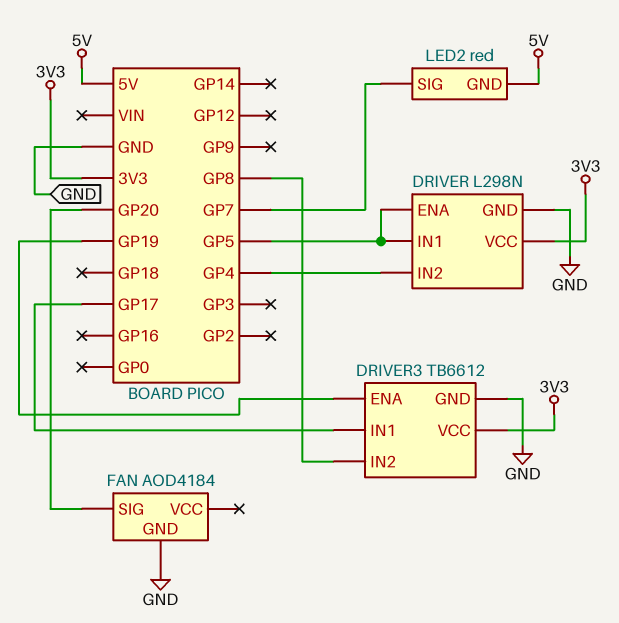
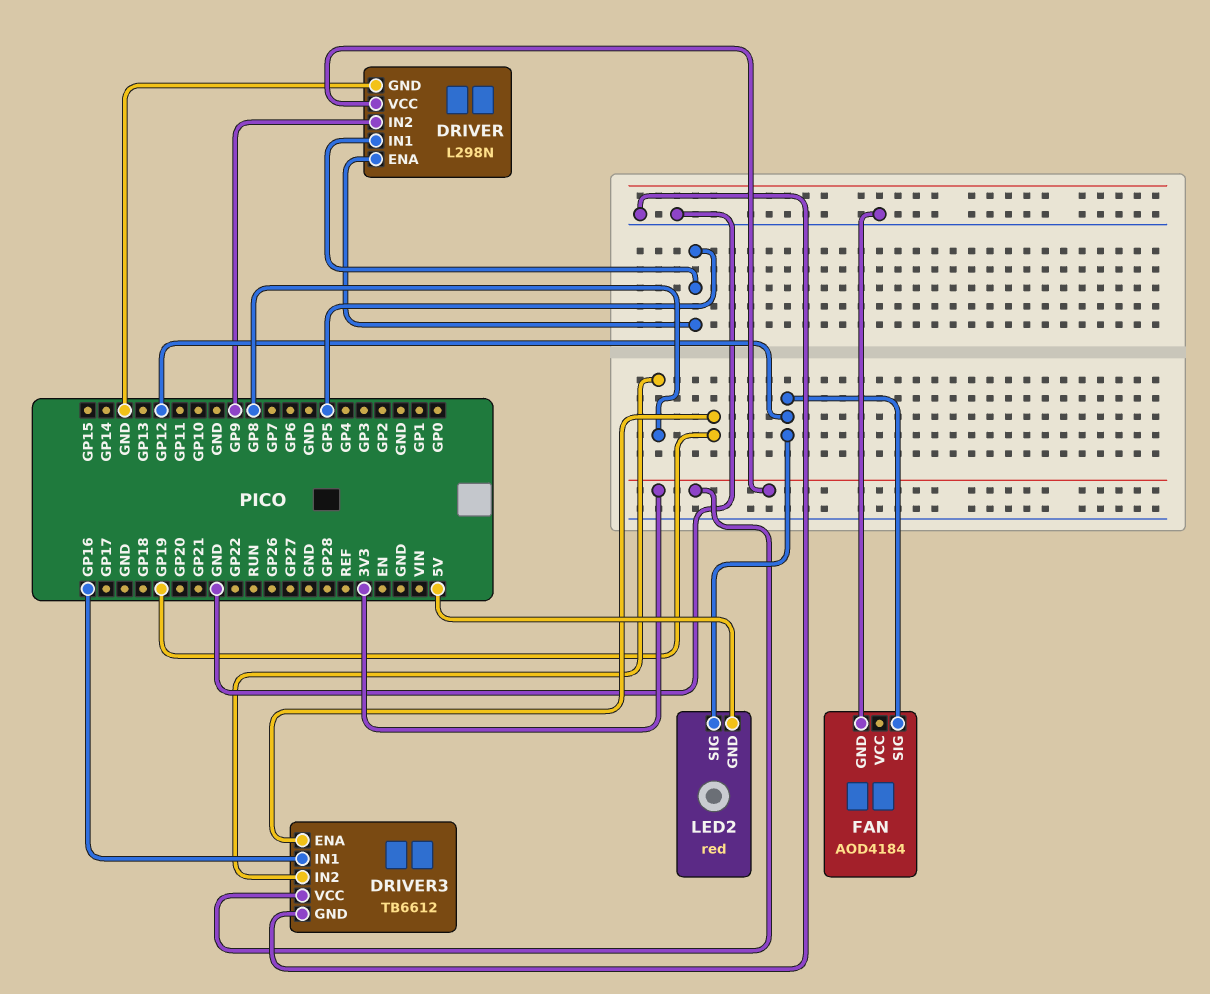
DRIVER pin IN2: GP4 -> GP9
DRIVER3 pin IN1: GP17 -> GP16
FAN pin SIG: GP20 -> GP12
LED2 pin SIG: GP7 -> GP12

